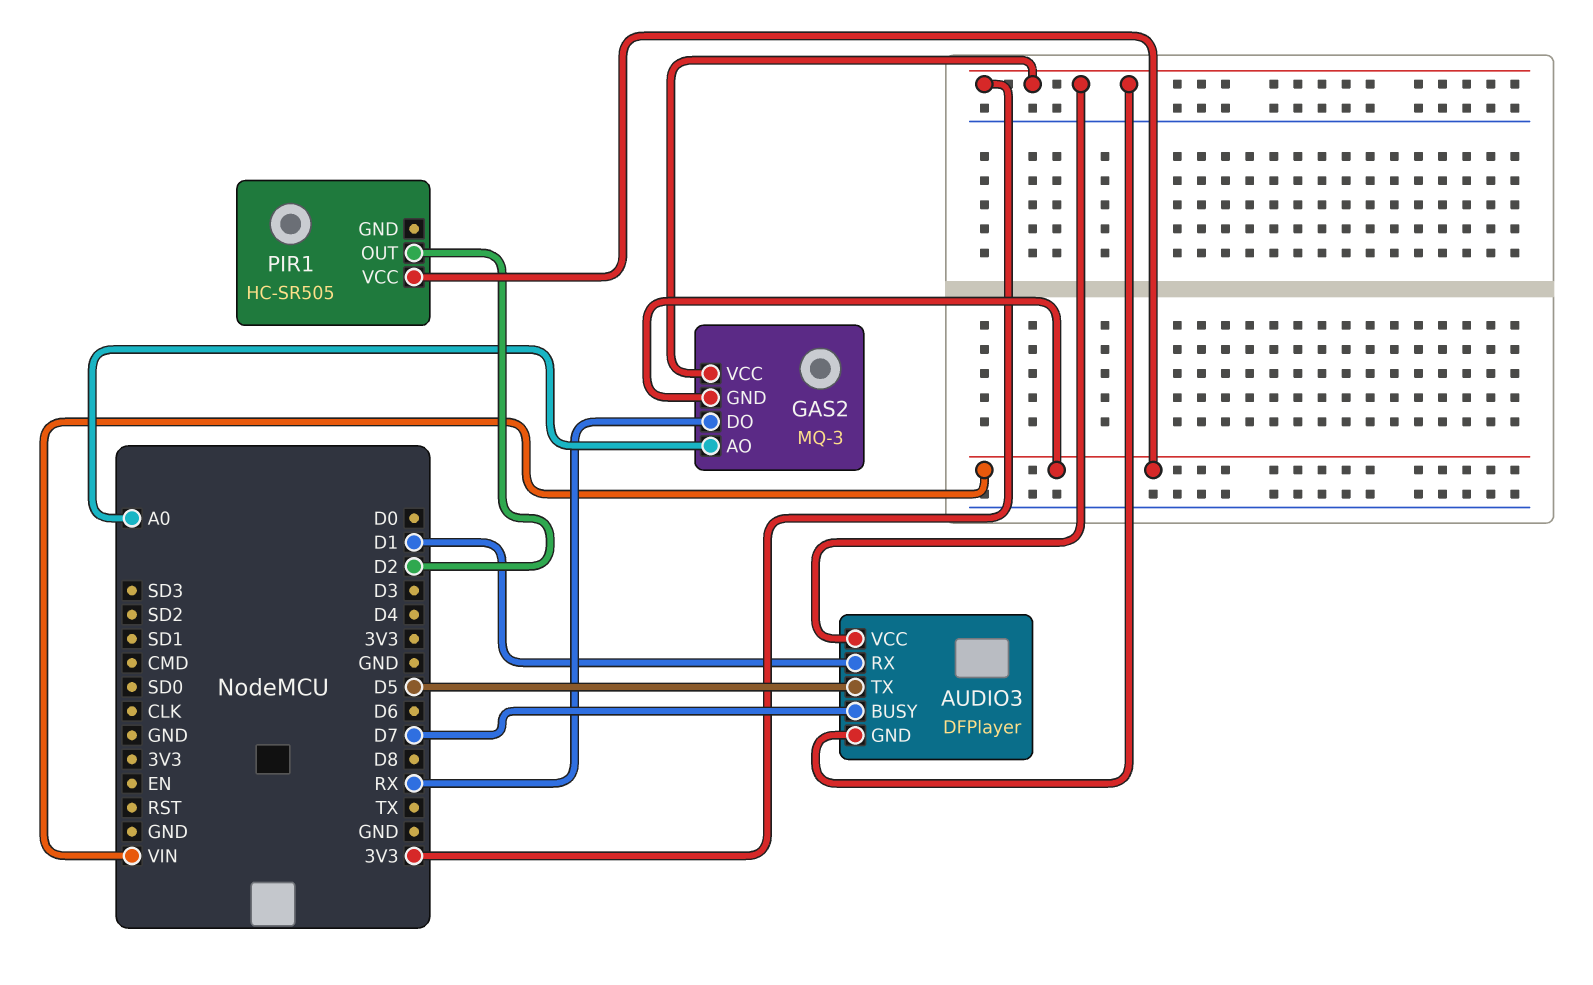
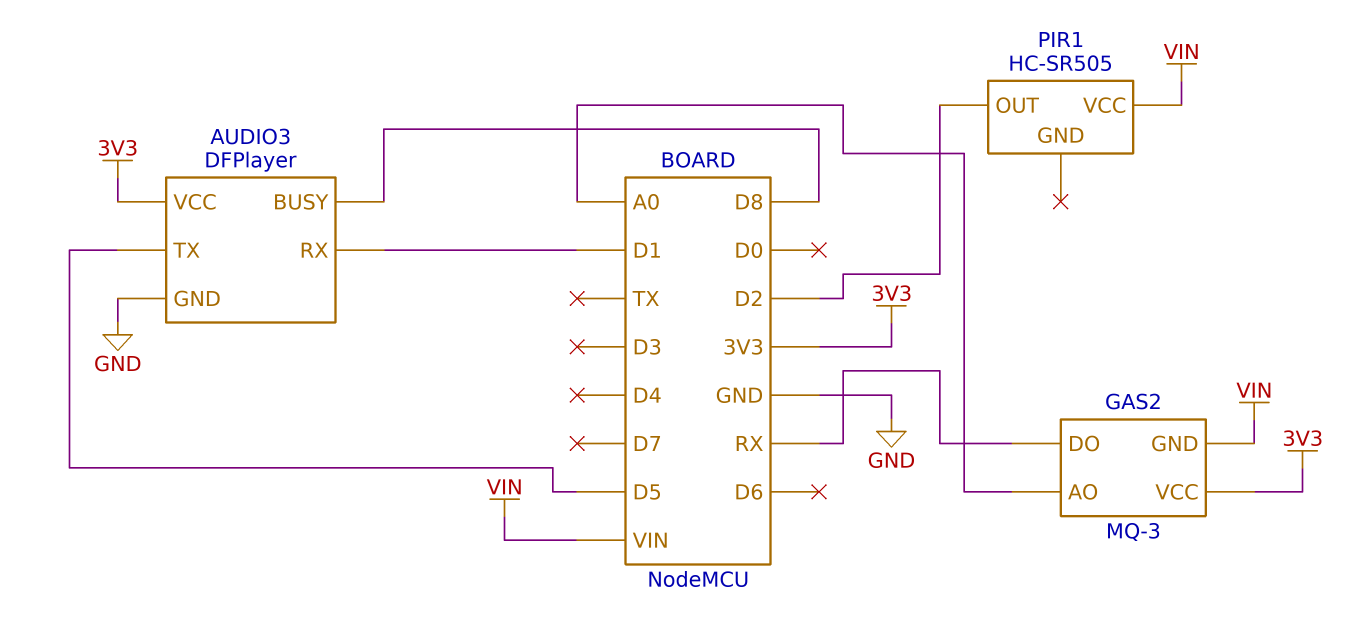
AUDIO3 pin BUSY: D7 -> D8
AUDIO3 pin GND: 3V3 -> GND

